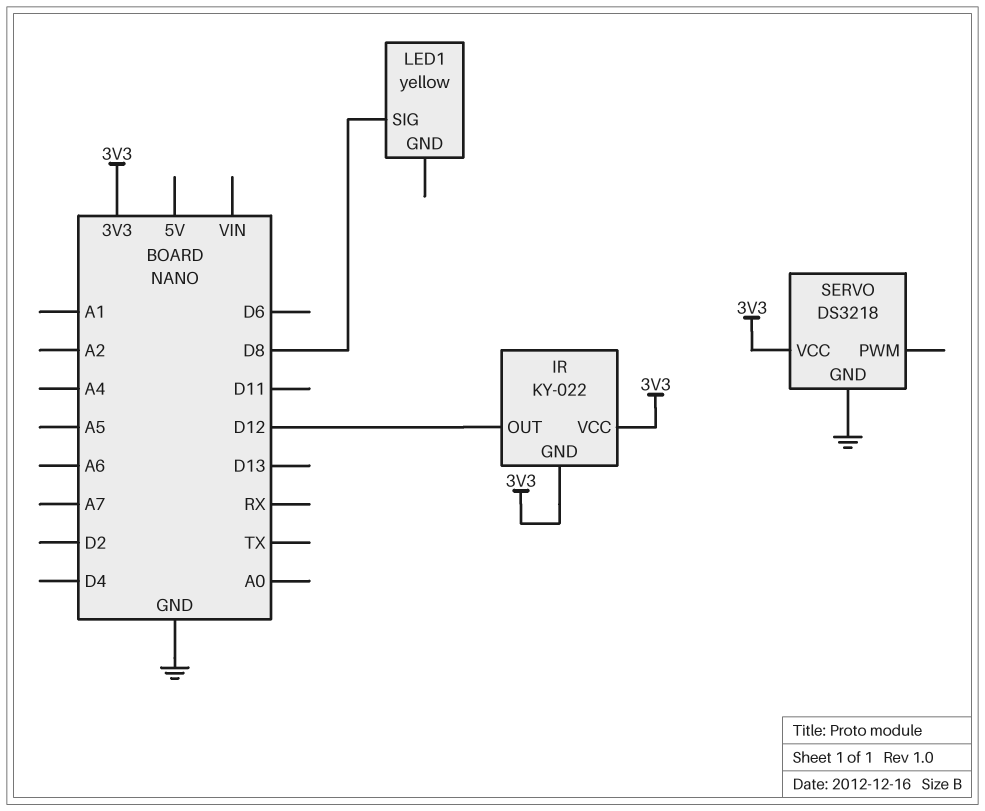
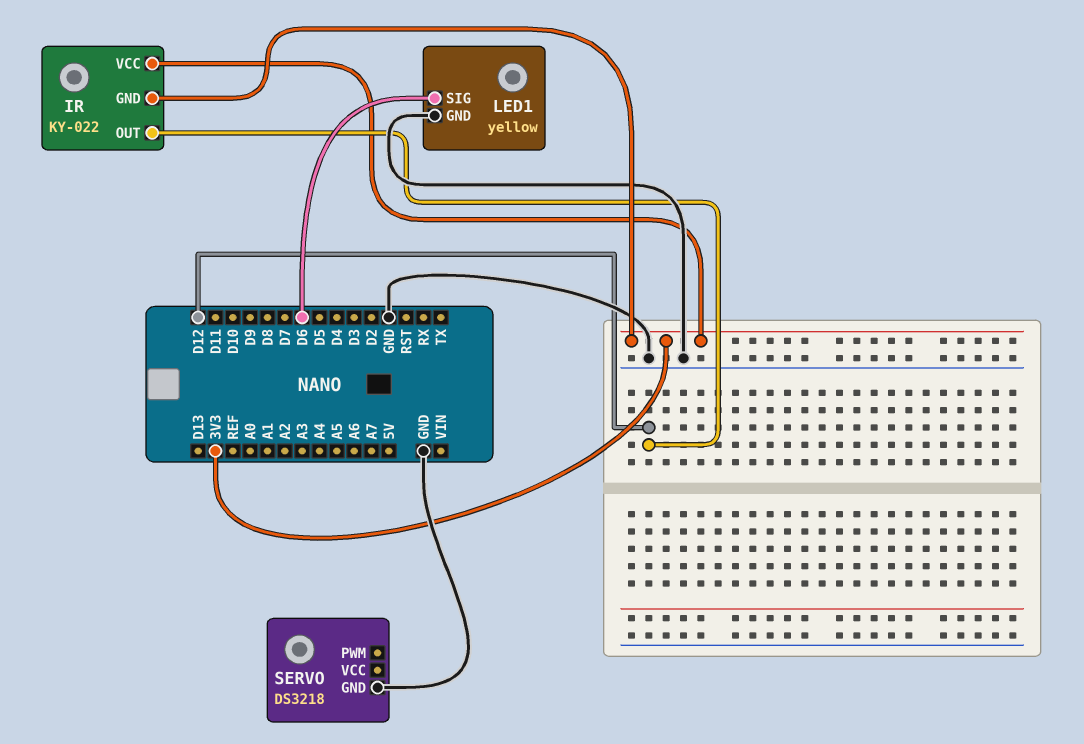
LED1 pin GND: none -> GND
LED1 pin SIG: D8 -> D6
SERVO pin VCC: 3V3 -> none

